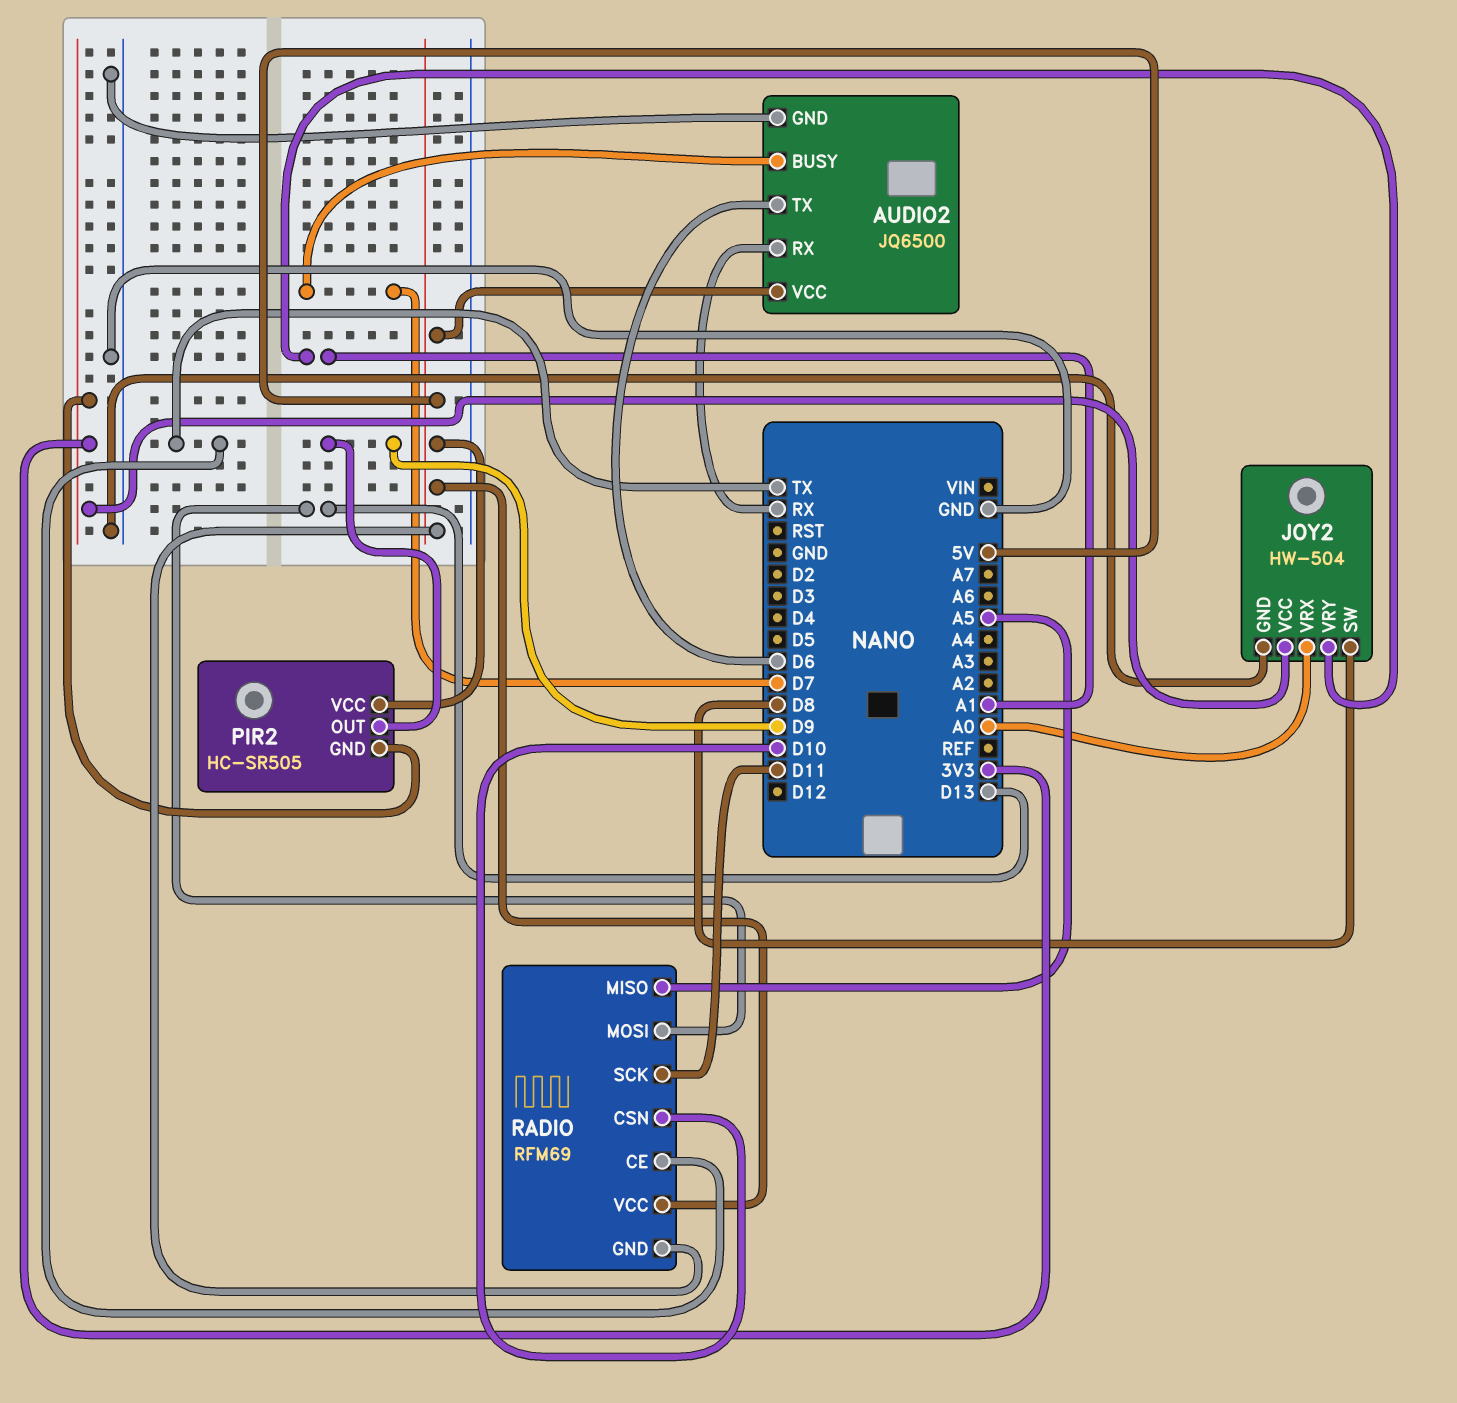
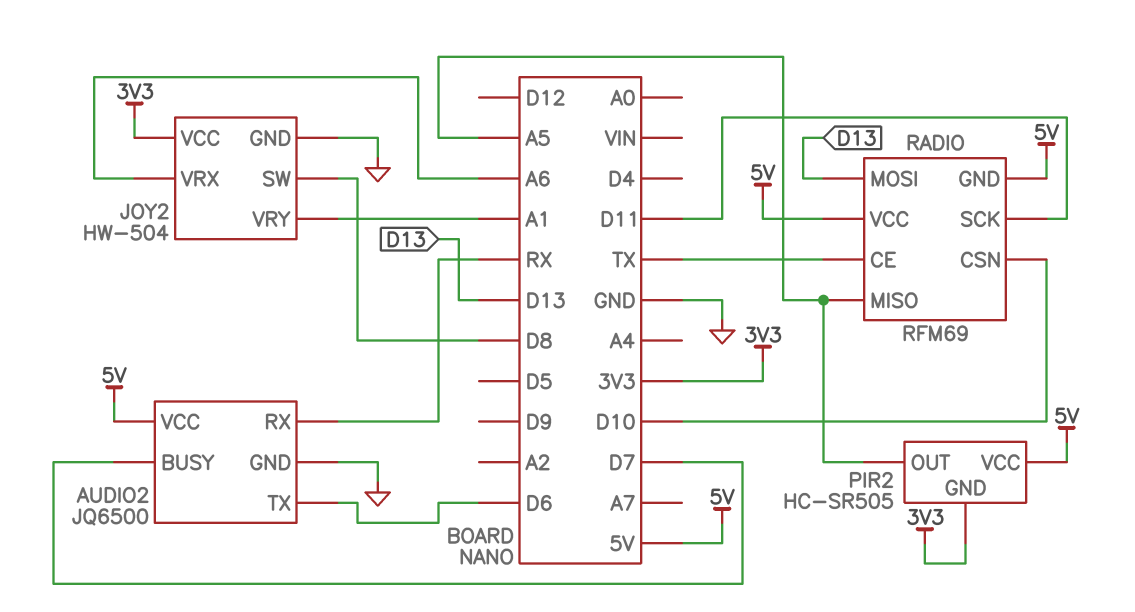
JOY2 pin VRX: A0 -> A6
PIR2 pin OUT: D9 -> A5

